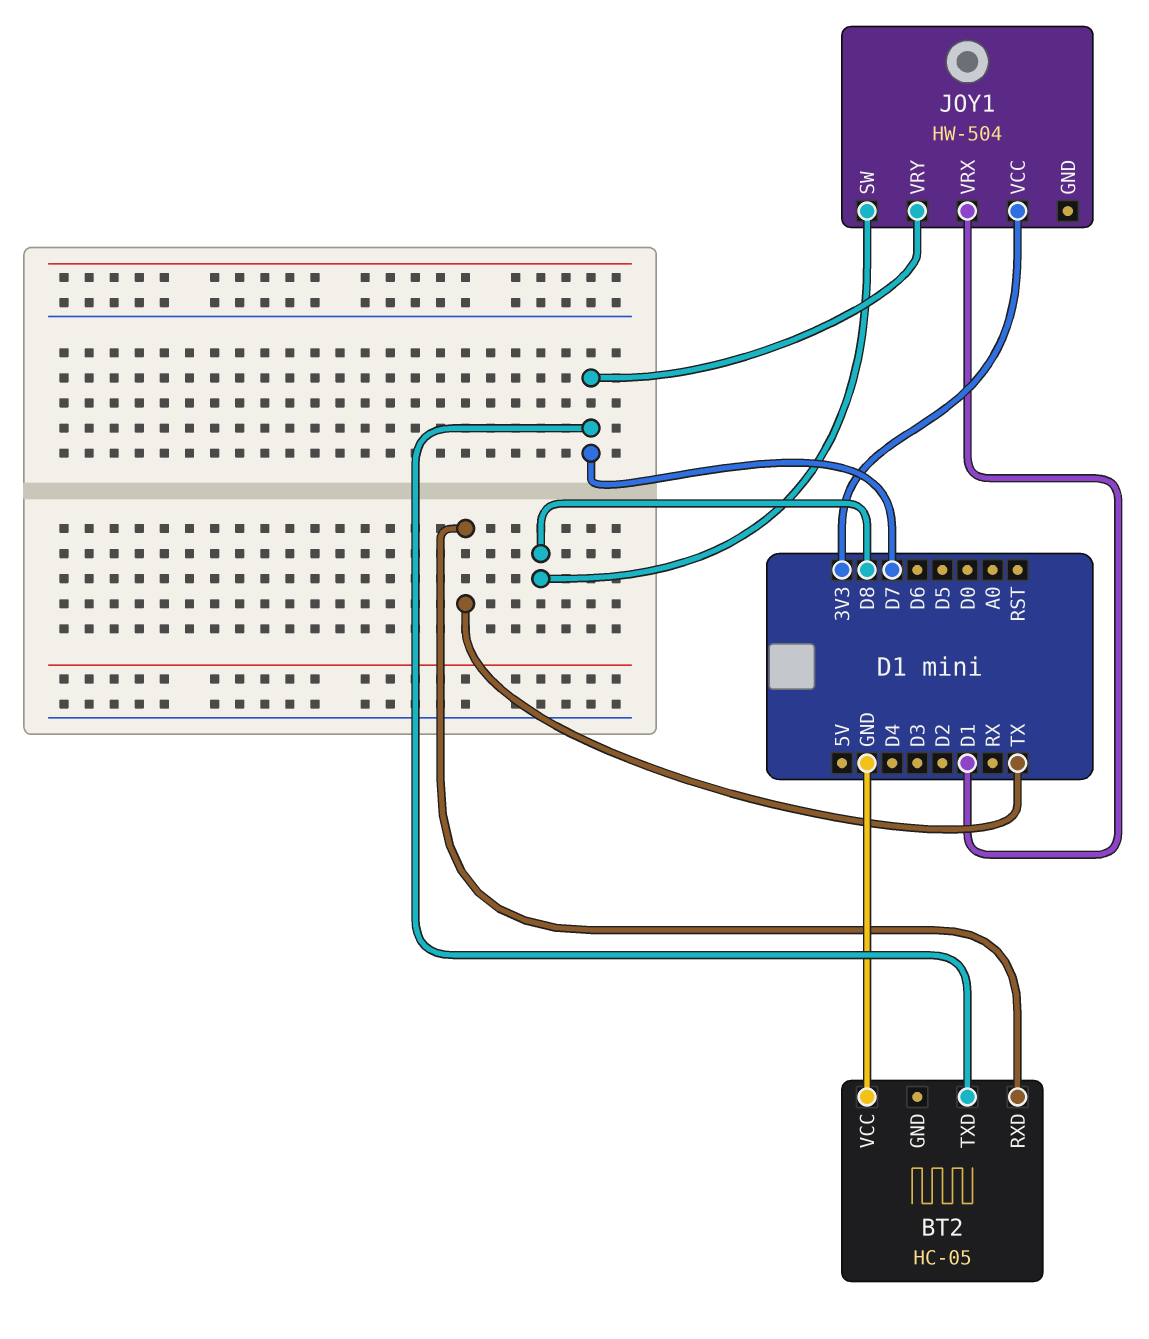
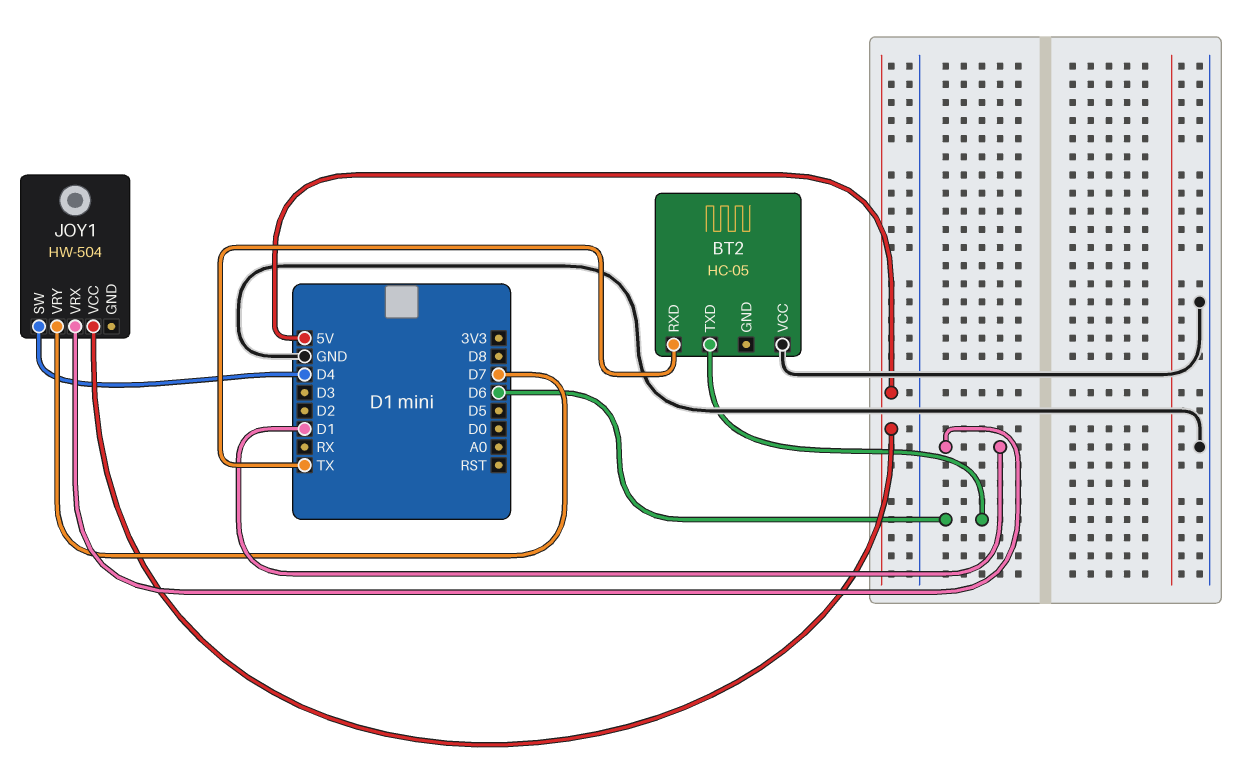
BT2 pin TXD: D7 -> D6
JOY1 pin SW: D8 -> D4
JOY1 pin VCC: 3V3 -> 5V

